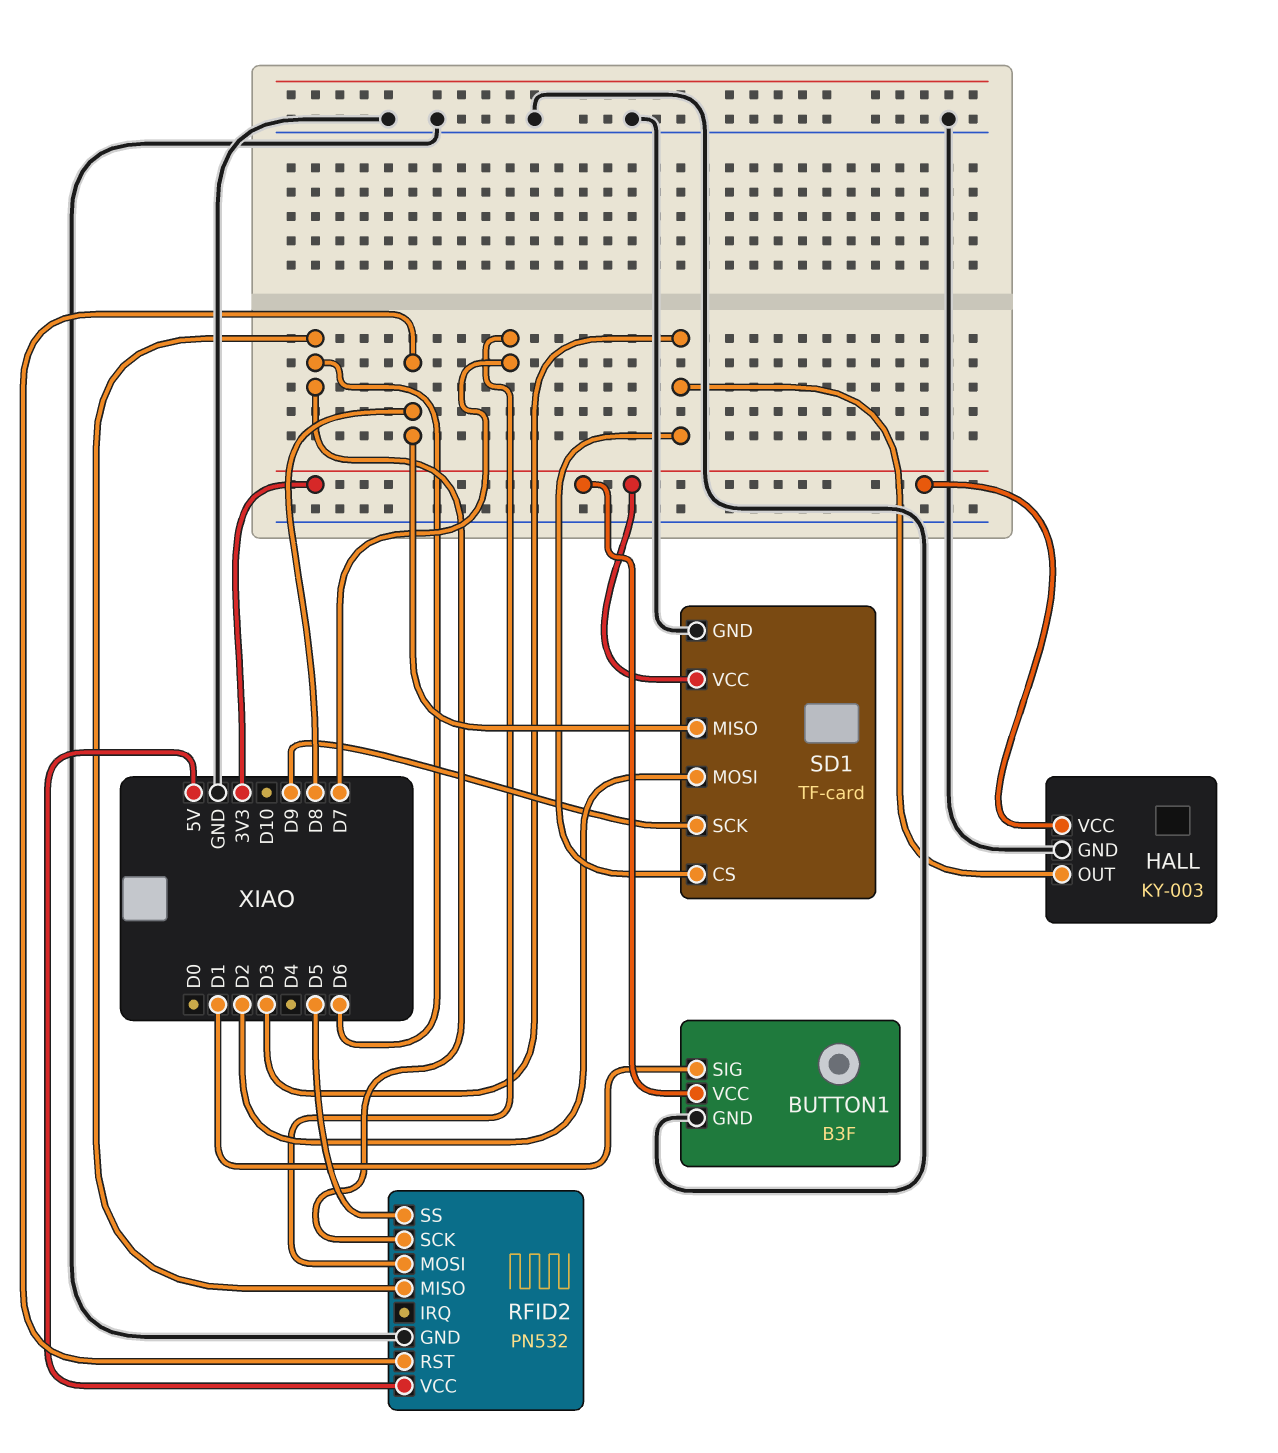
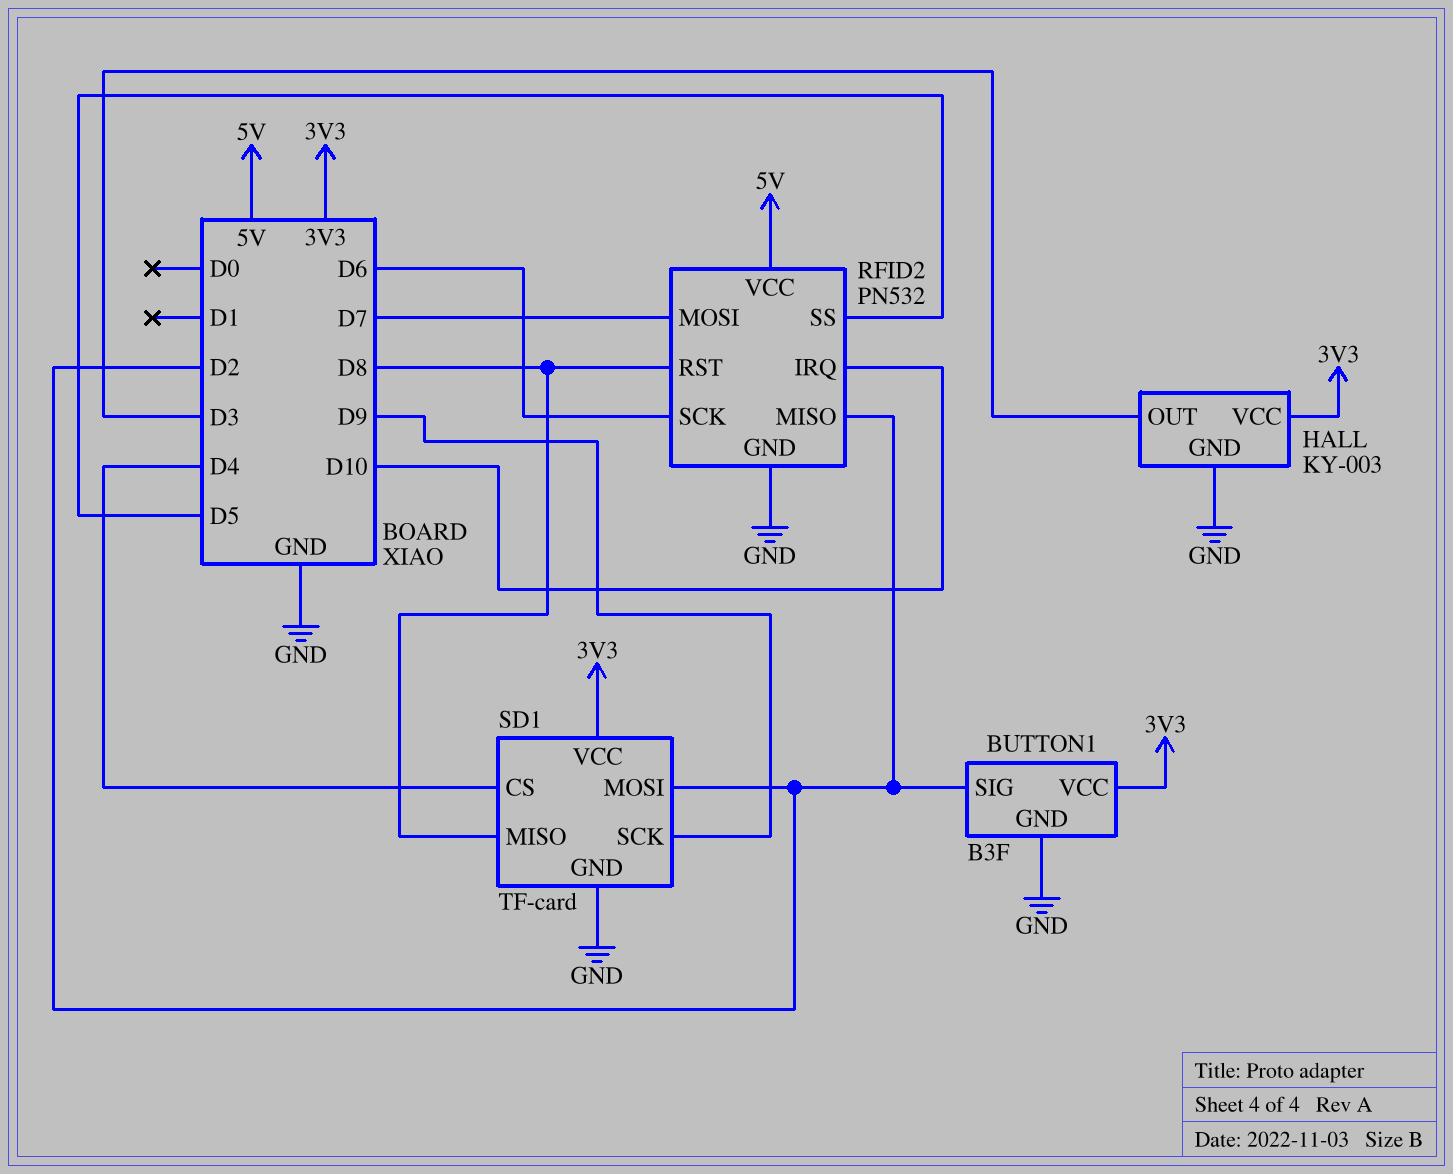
BUTTON1 pin SIG: D1 -> D2
RFID2 pin IRQ: none -> D10
RFID2 pin MISO: D6 -> D2
SD1 pin CS: D3 -> D4

